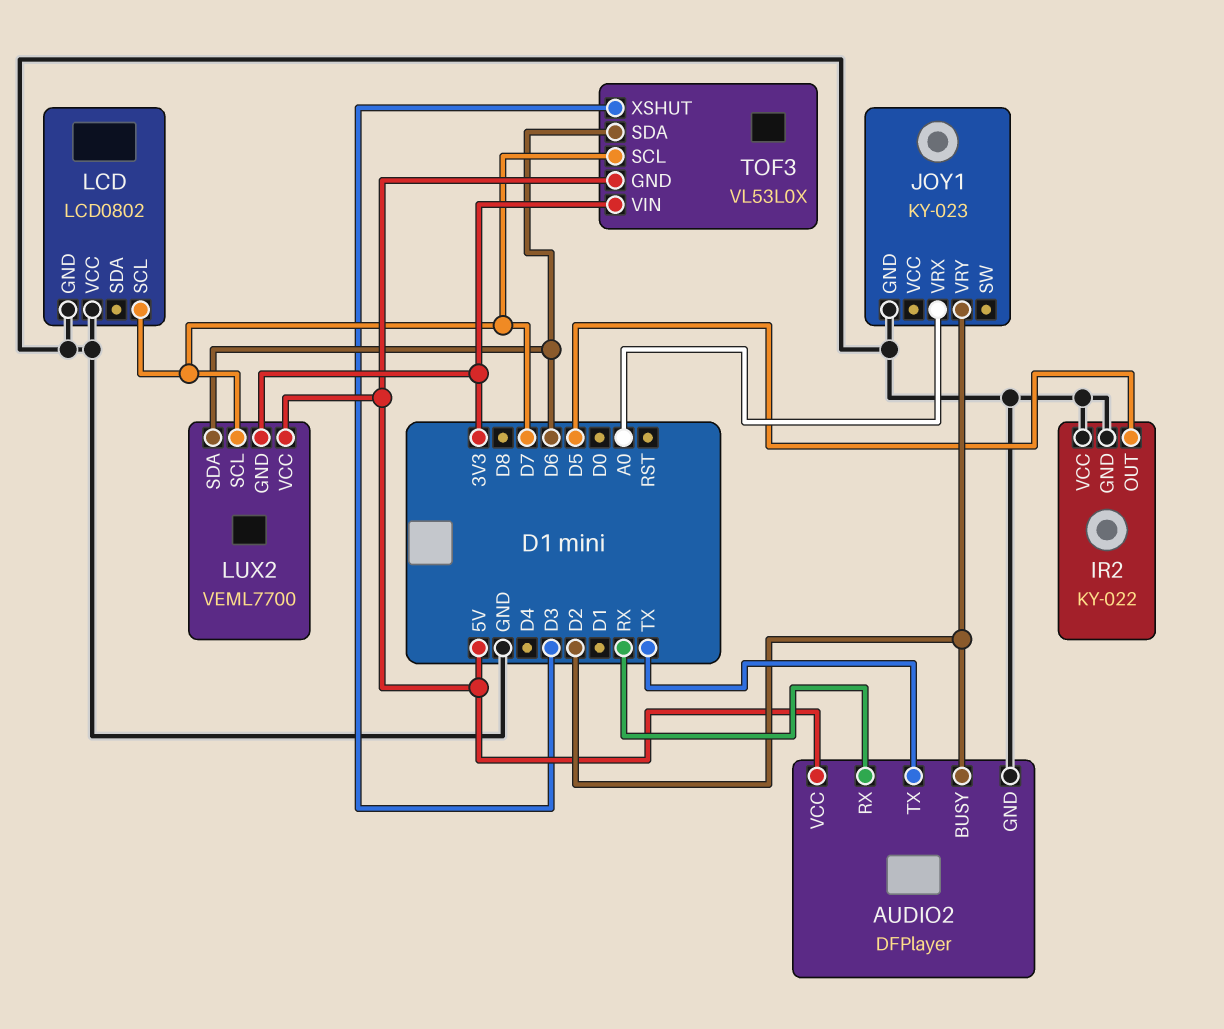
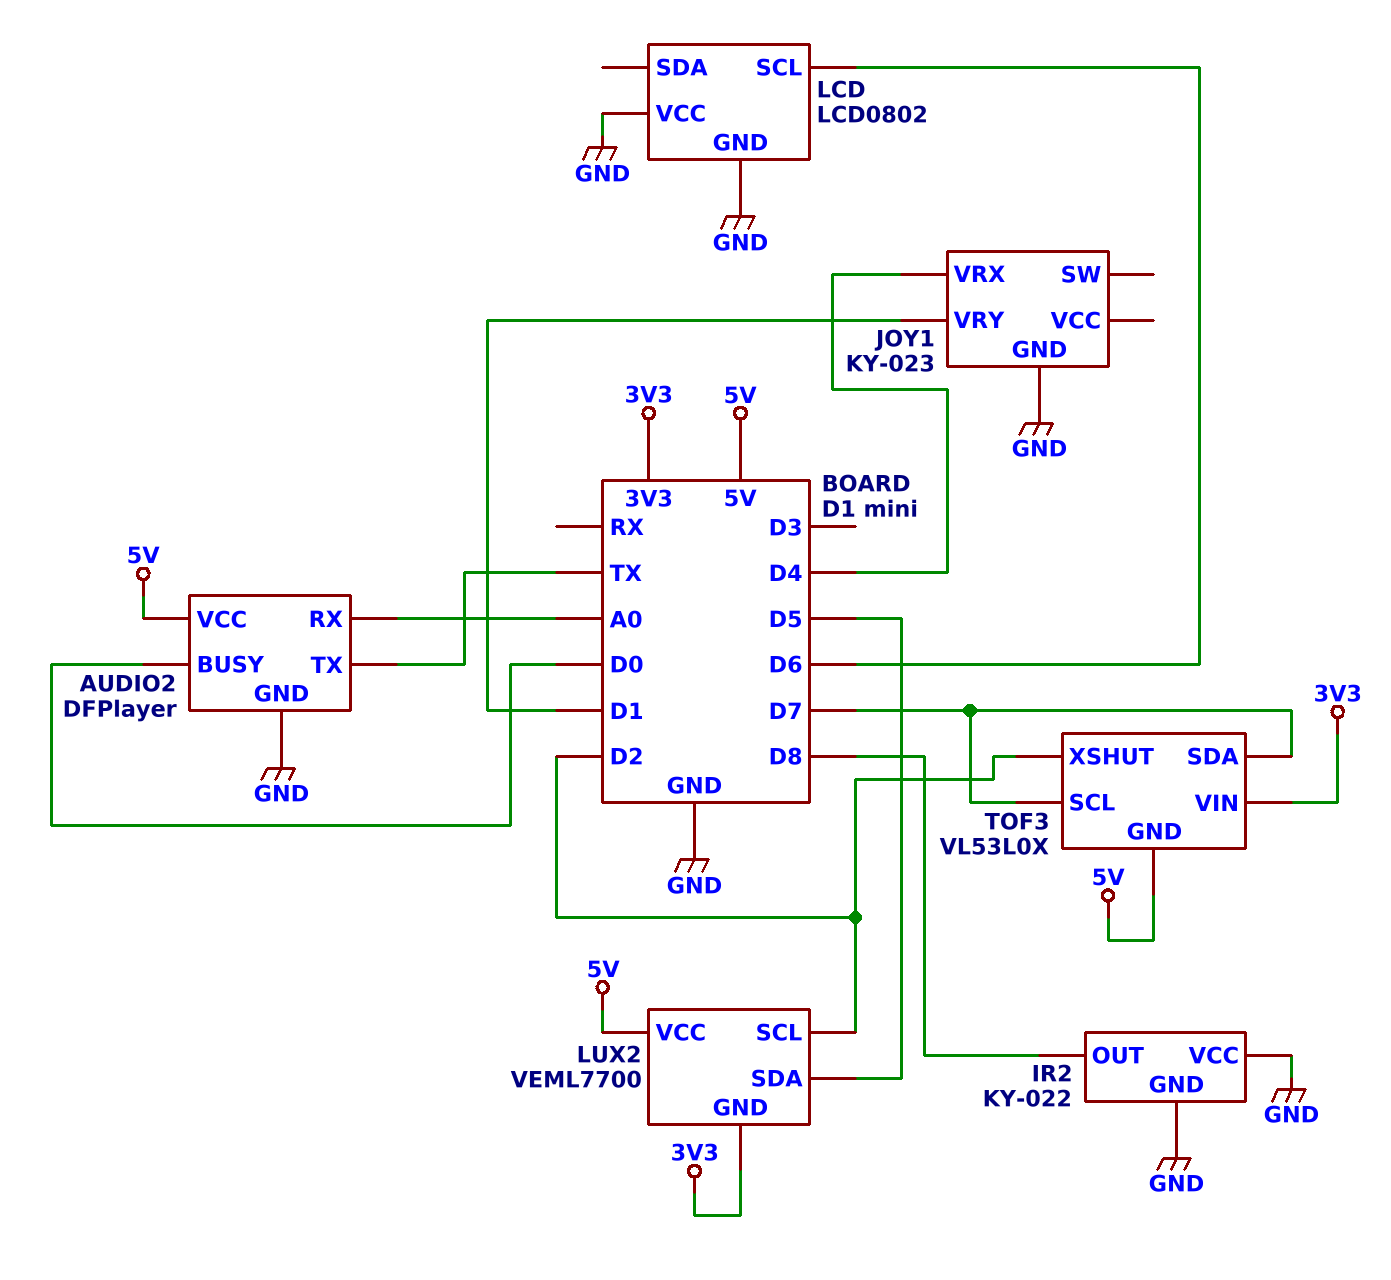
AUDIO2 pin BUSY: D2 -> D0
AUDIO2 pin RX: RX -> A0
IR2 pin OUT: D5 -> D8
JOY1 pin VRX: A0 -> D4
JOY1 pin VRY: D2 -> D1
LCD pin SCL: D7 -> D6
LUX2 pin SCL: D7 -> D2
LUX2 pin SDA: D6 -> D5
TOF3 pin SDA: D6 -> D7
TOF3 pin XSHUT: D3 -> D2

